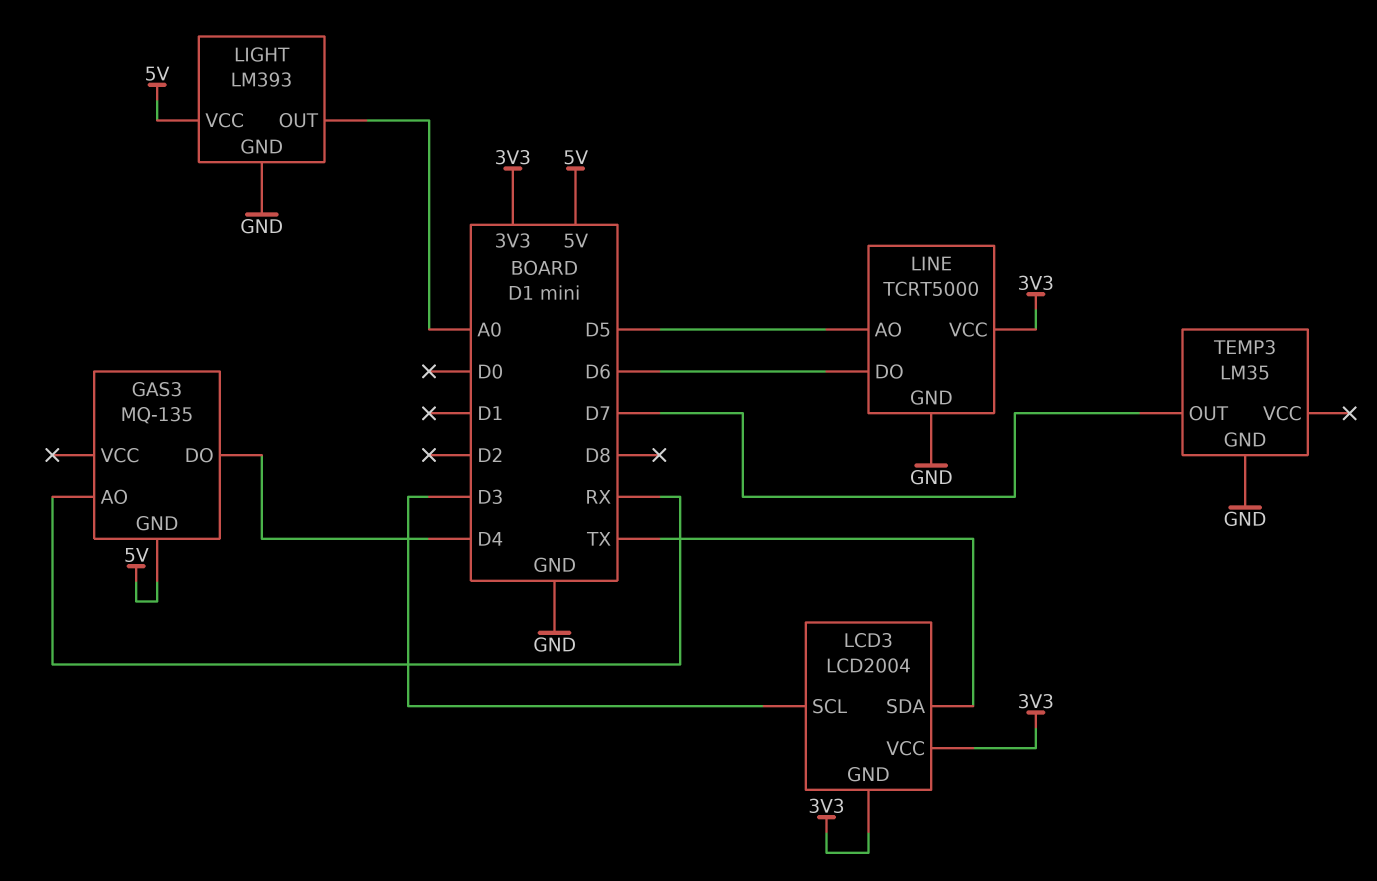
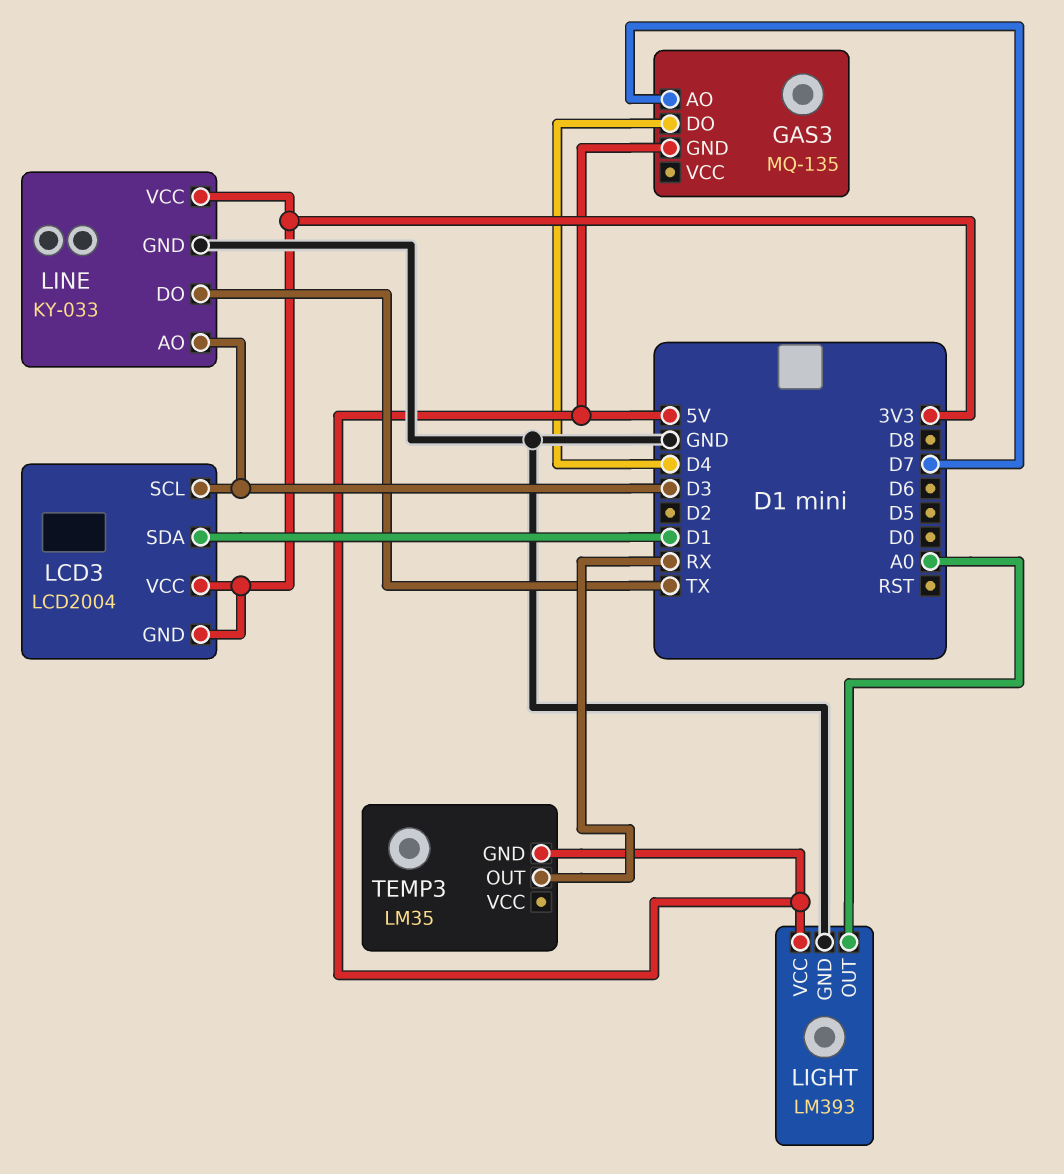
GAS3 pin AO: RX -> D7
LCD3 pin SDA: TX -> D1
LINE: TCRT5000 -> KY-033
LINE pin AO: D5 -> D3
LINE pin DO: D6 -> TX
TEMP3 pin GND: GND -> 5V
TEMP3 pin OUT: D7 -> RX

